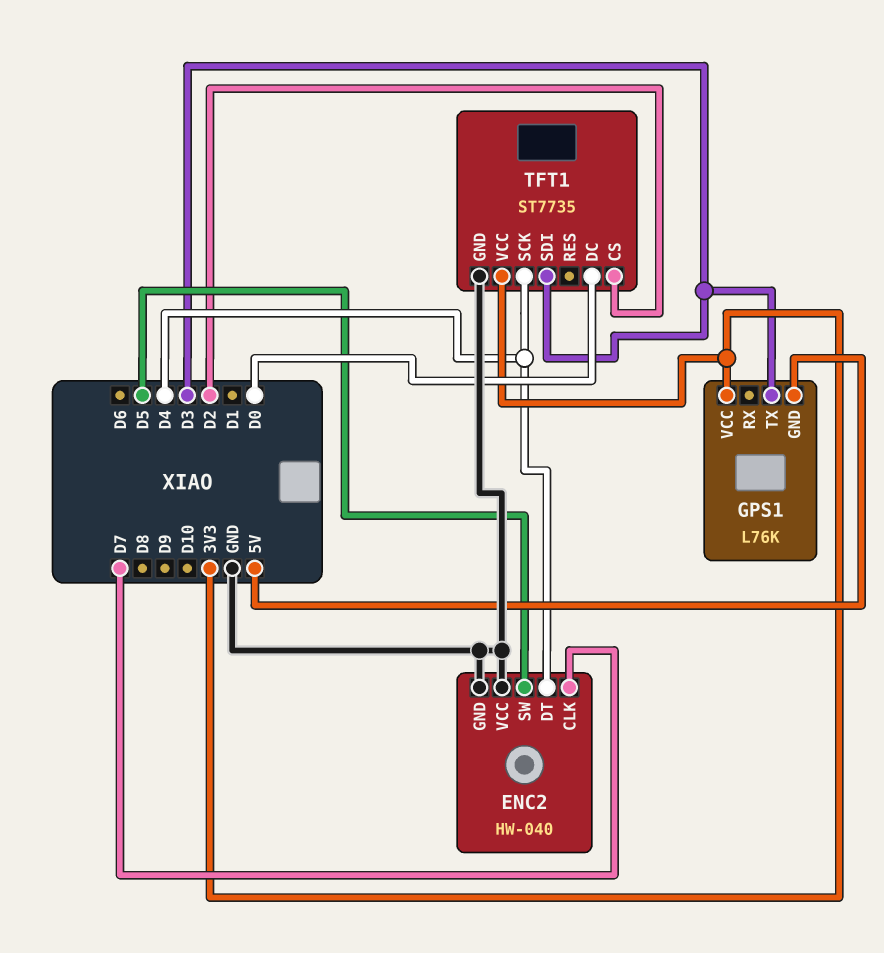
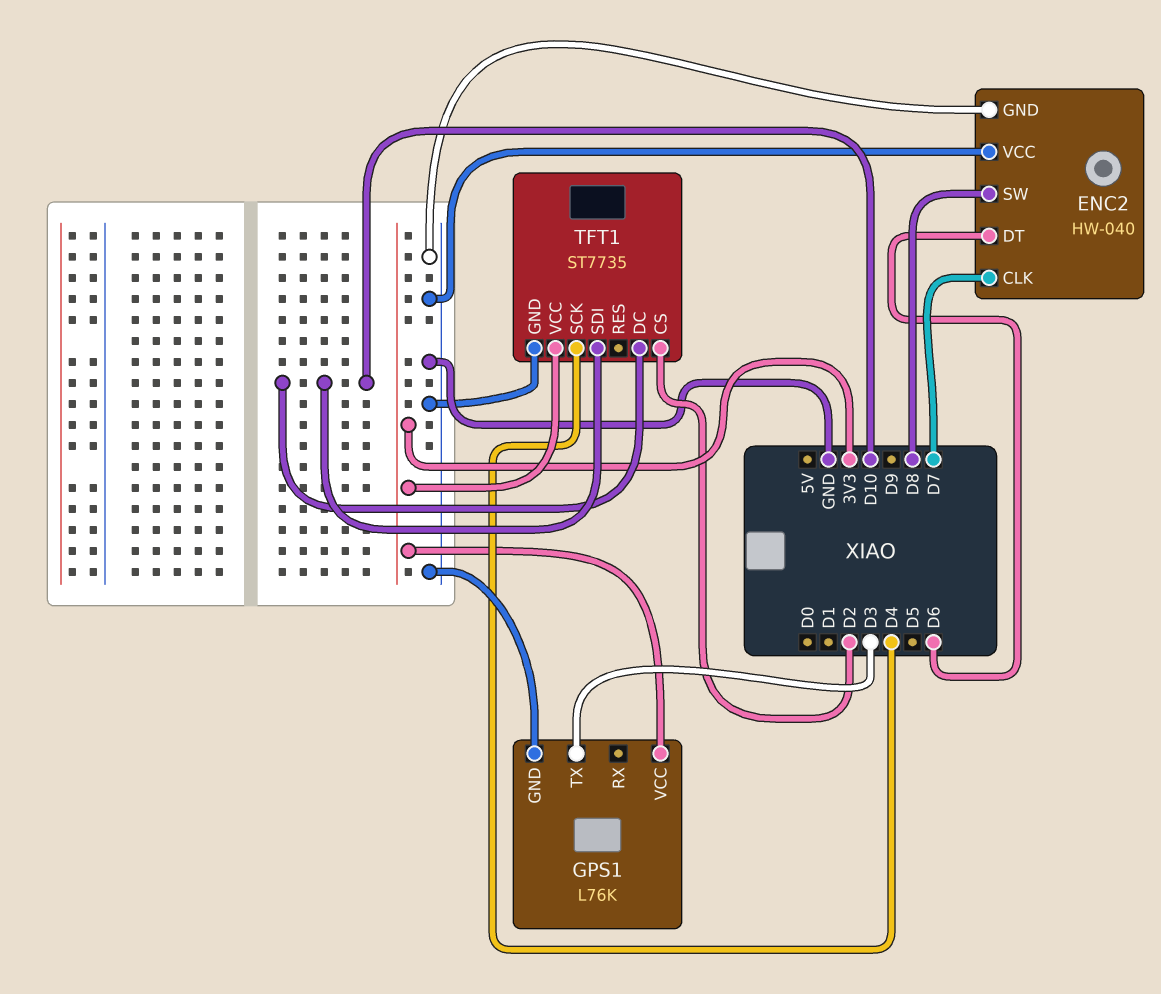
ENC2 pin DT: D4 -> D6
ENC2 pin SW: D5 -> D8
GPS1 pin GND: 5V -> GND
TFT1 pin DC: D0 -> D10
TFT1 pin SDI: D3 -> D10

